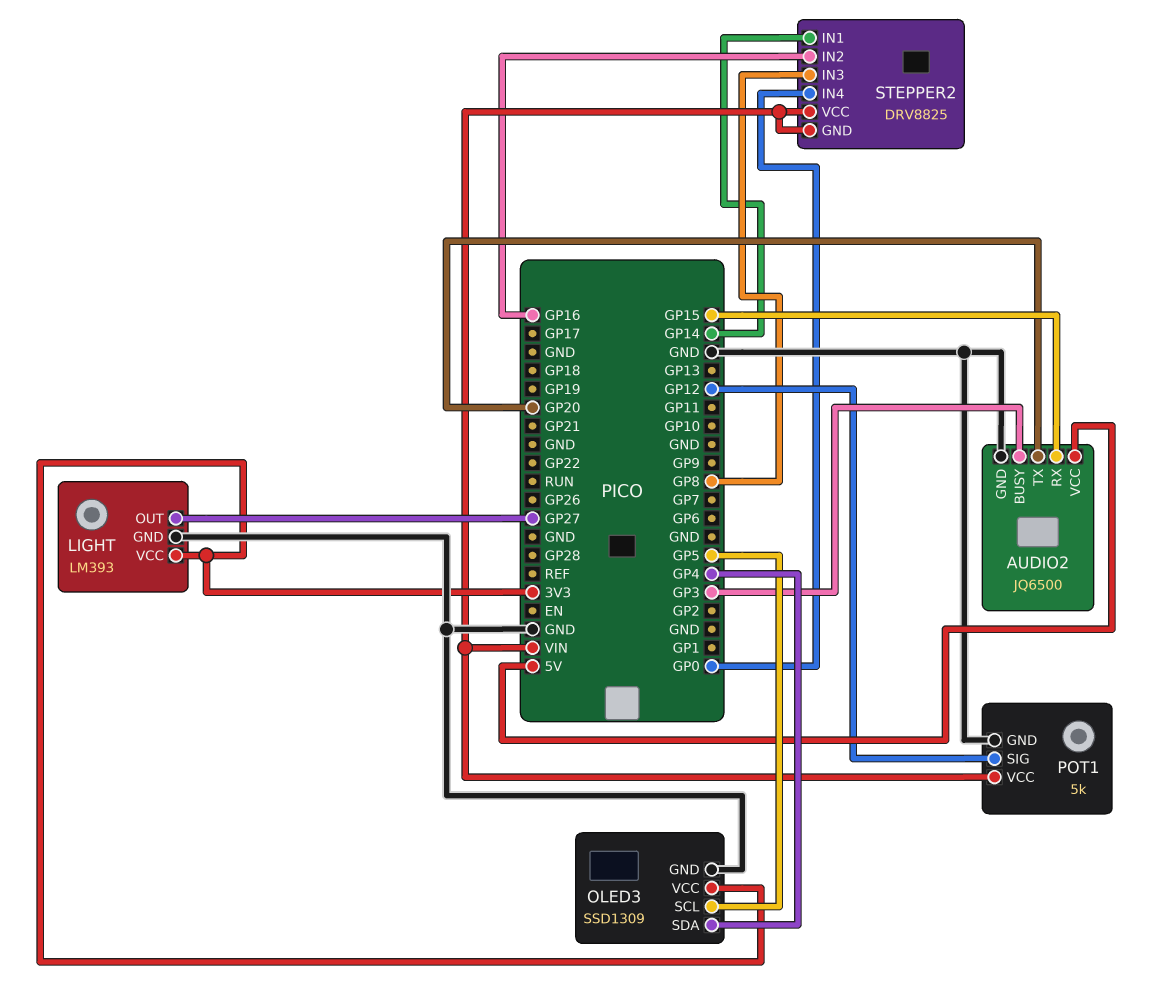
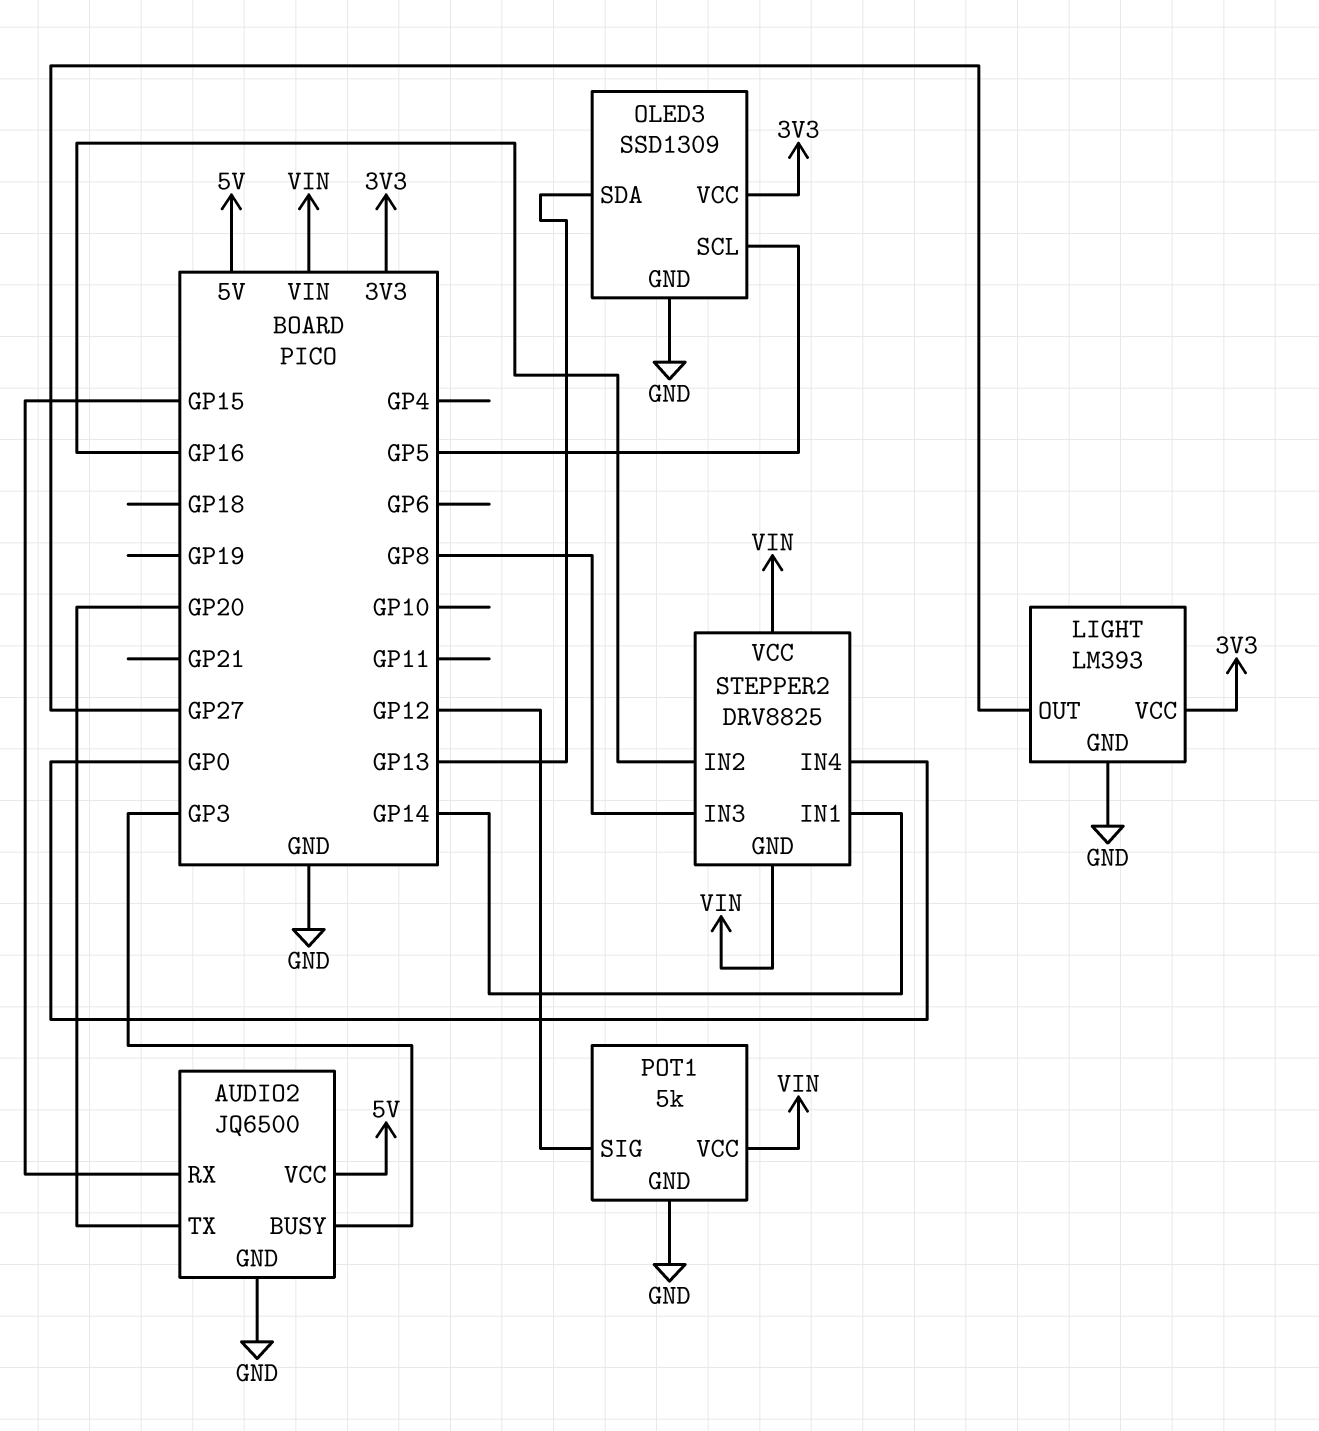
OLED3 pin SDA: GP4 -> GP13

